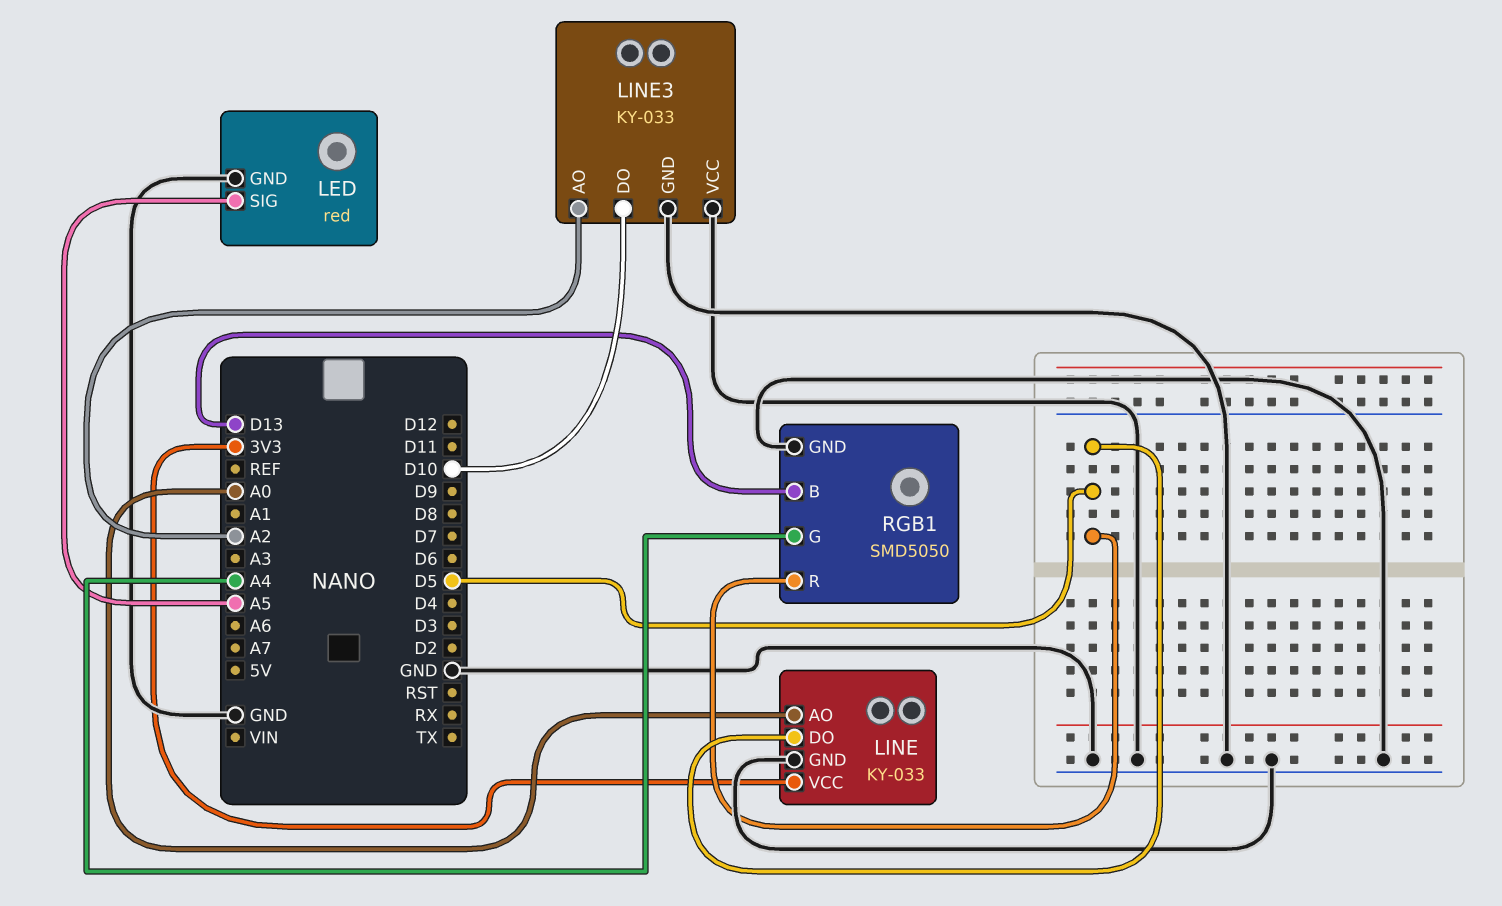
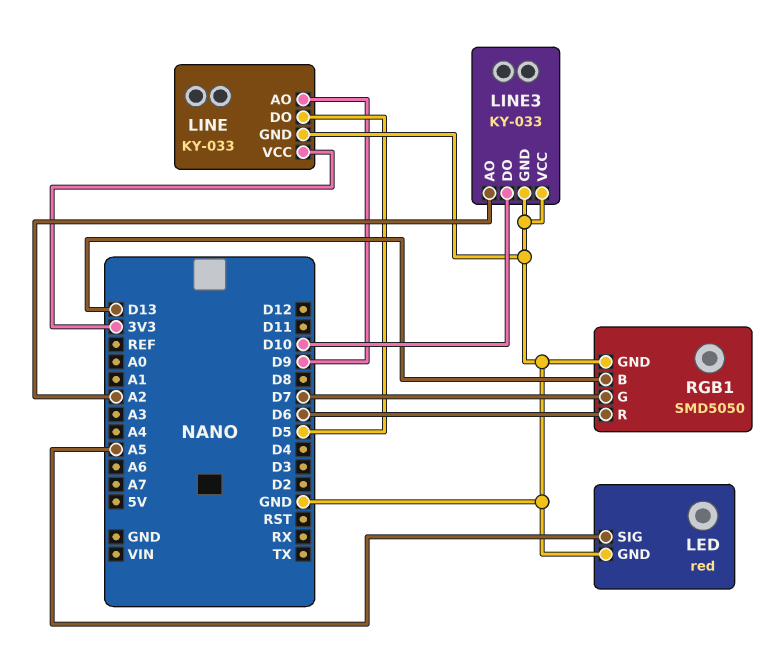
LINE pin AO: A0 -> D9
RGB1 pin G: A4 -> D7
RGB1 pin R: D5 -> D6

